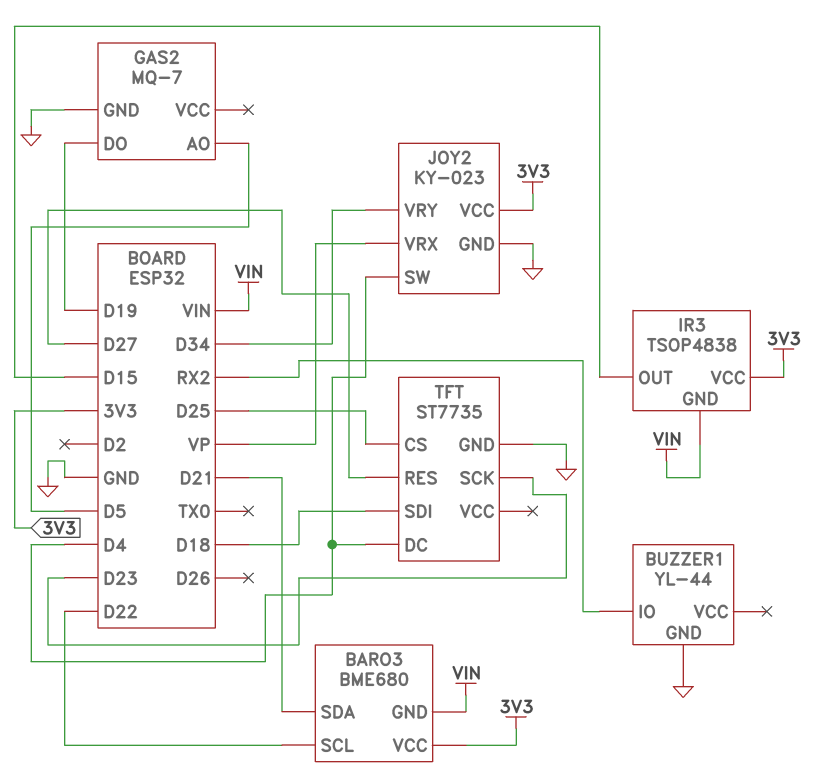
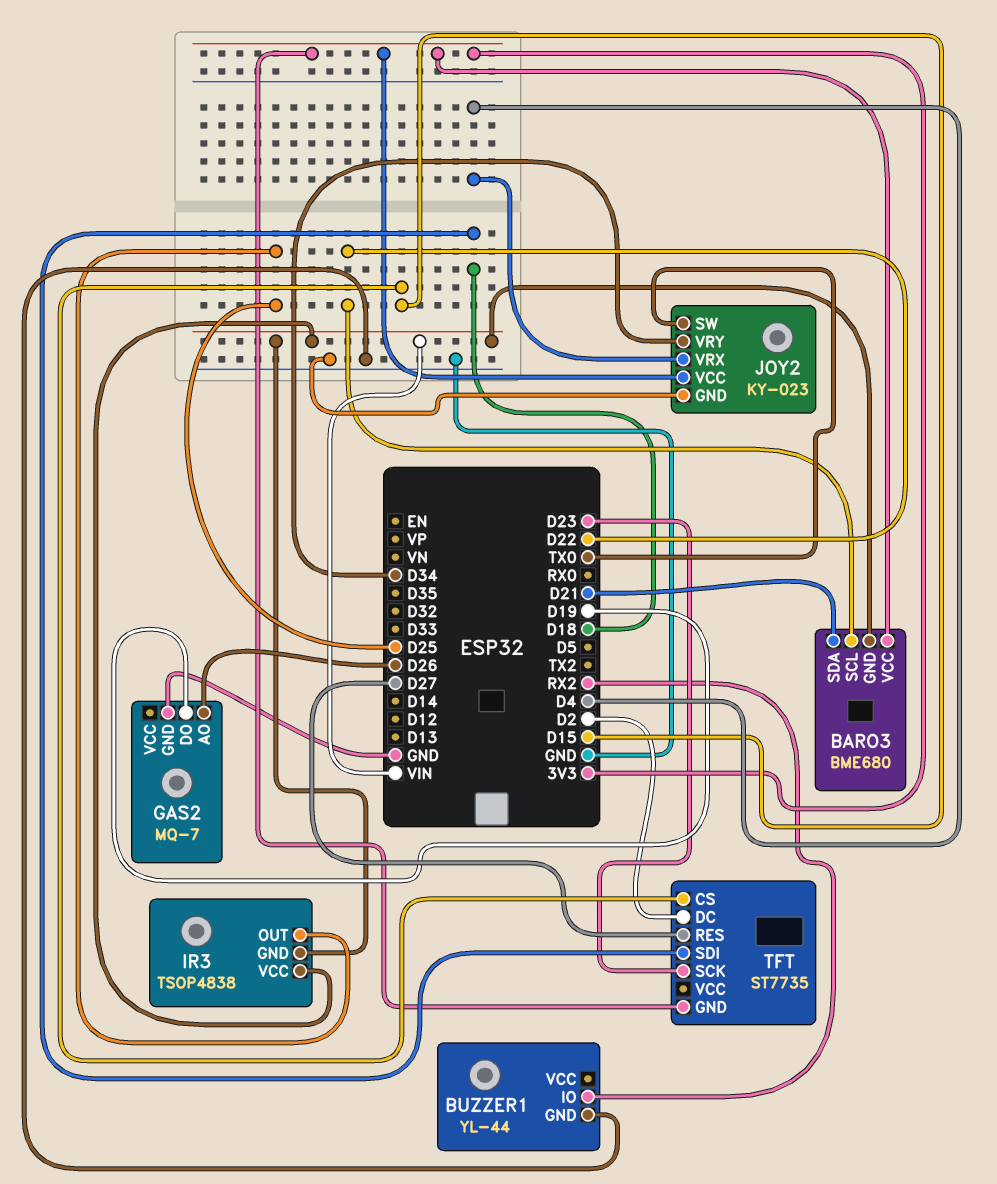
GAS2 pin AO: D5 -> D26
IR3 pin OUT: D15 -> D25
IR3 pin VCC: 3V3 -> VIN
JOY2 pin SW: D4 -> TX0
JOY2 pin VRX: VP -> D4
TFT pin CS: D25 -> D15
TFT pin DC: D4 -> D2
TFT pin GND: GND -> 3V3

